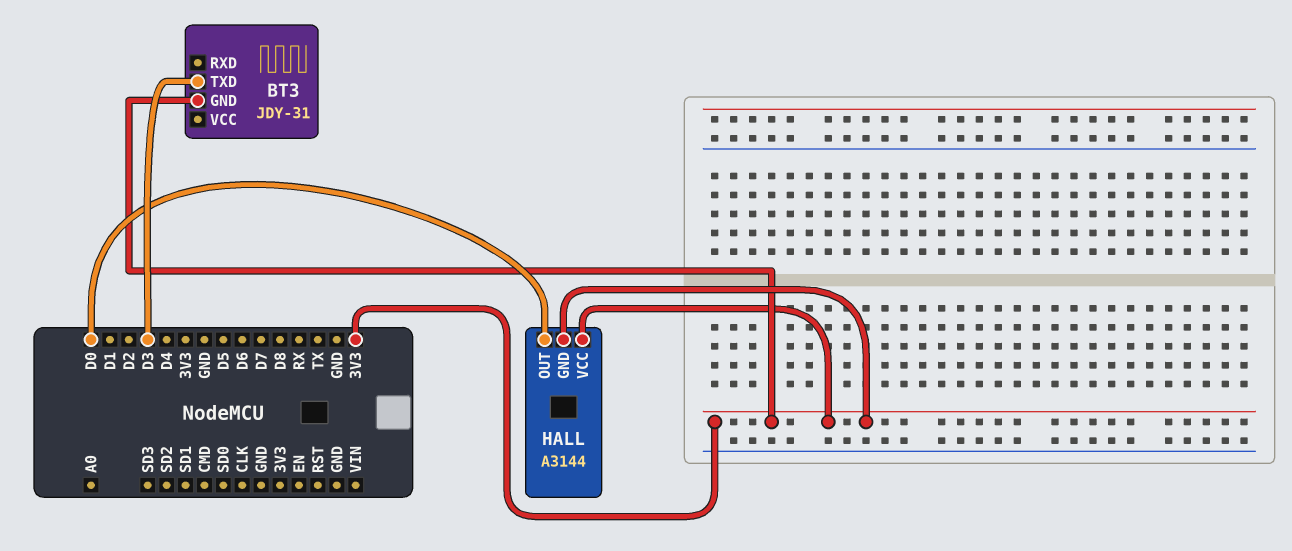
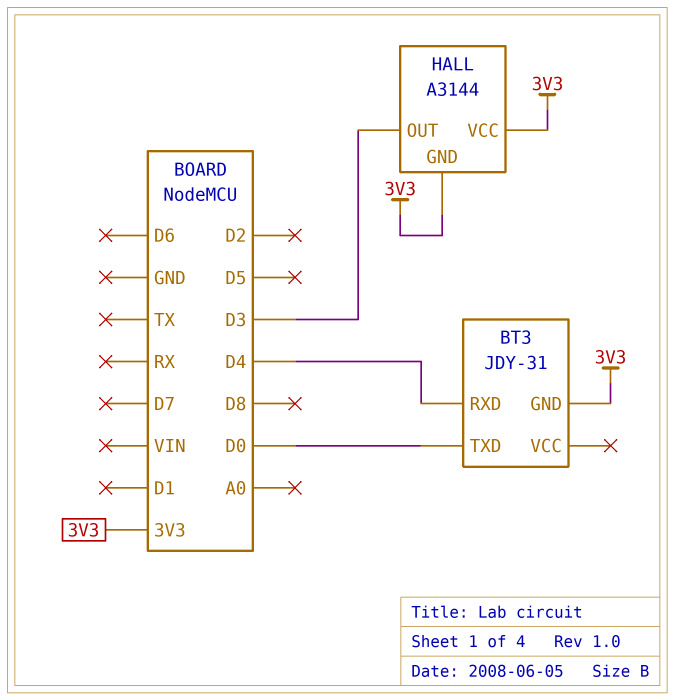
BT3 pin RXD: none -> D4
BT3 pin TXD: D3 -> D0
HALL pin OUT: D0 -> D3

